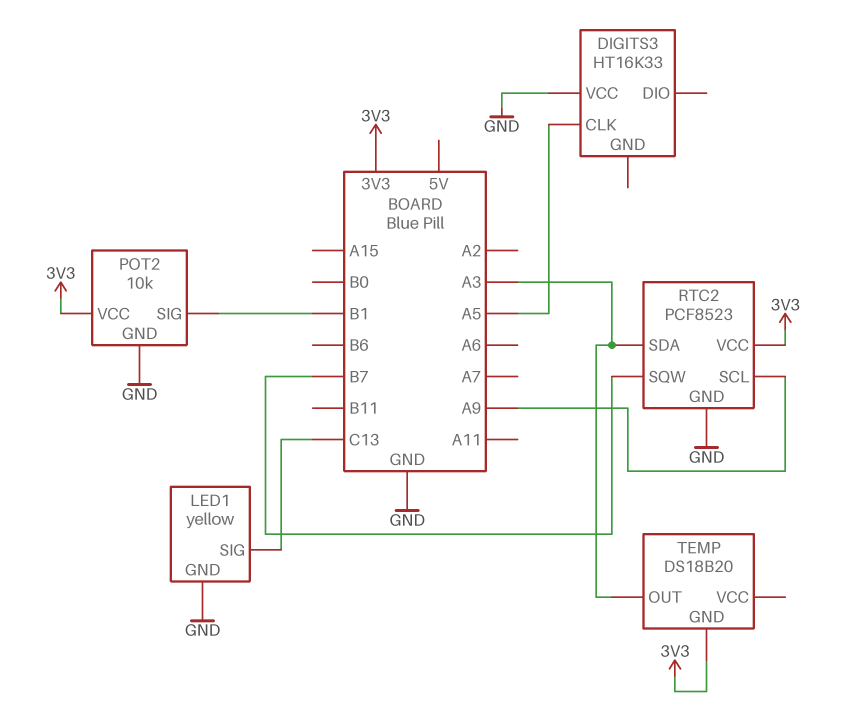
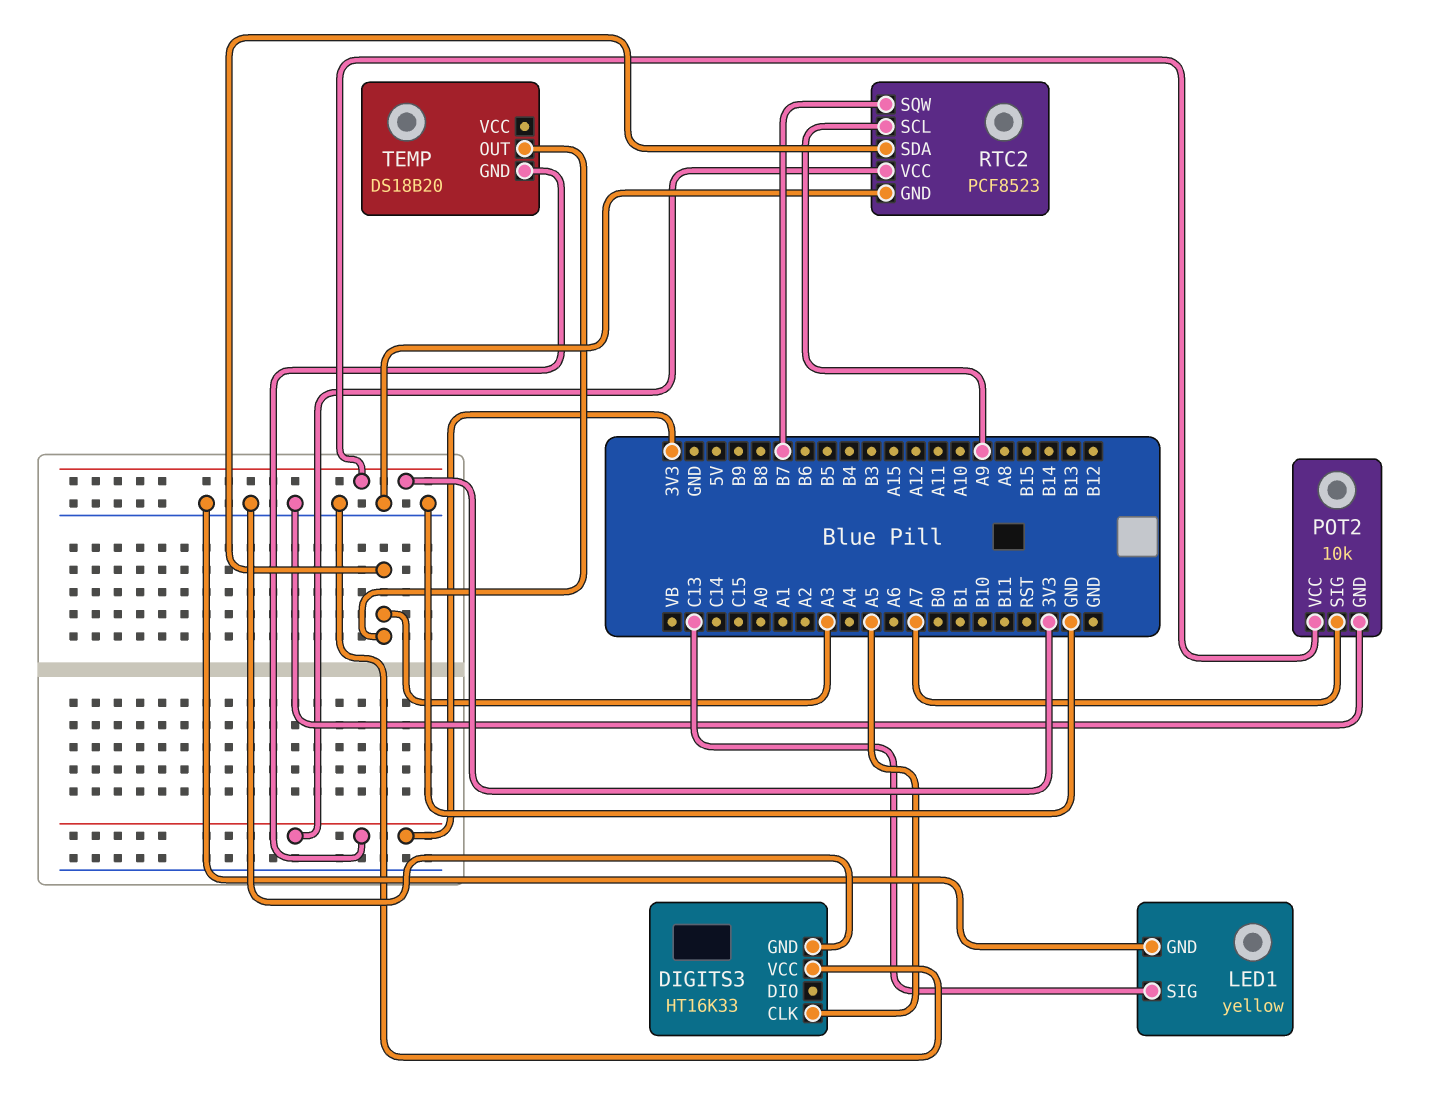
DIGITS3 pin GND: none -> GND
POT2 pin SIG: B1 -> A7

